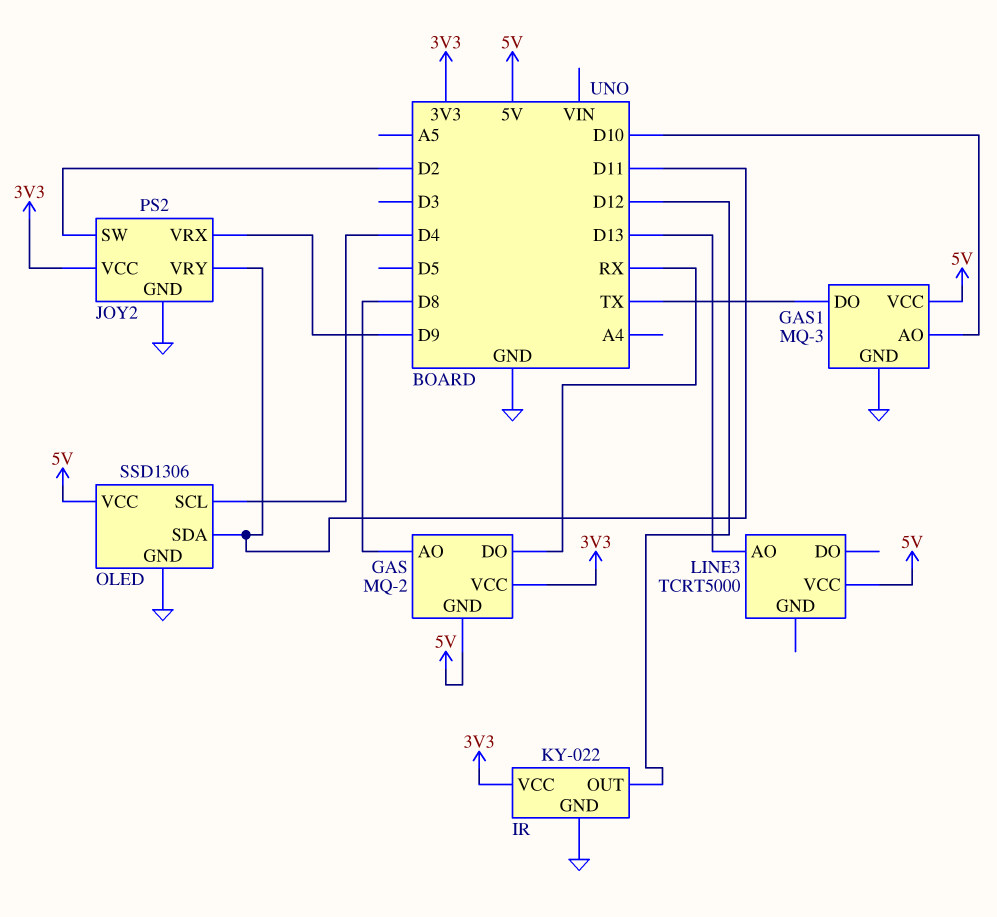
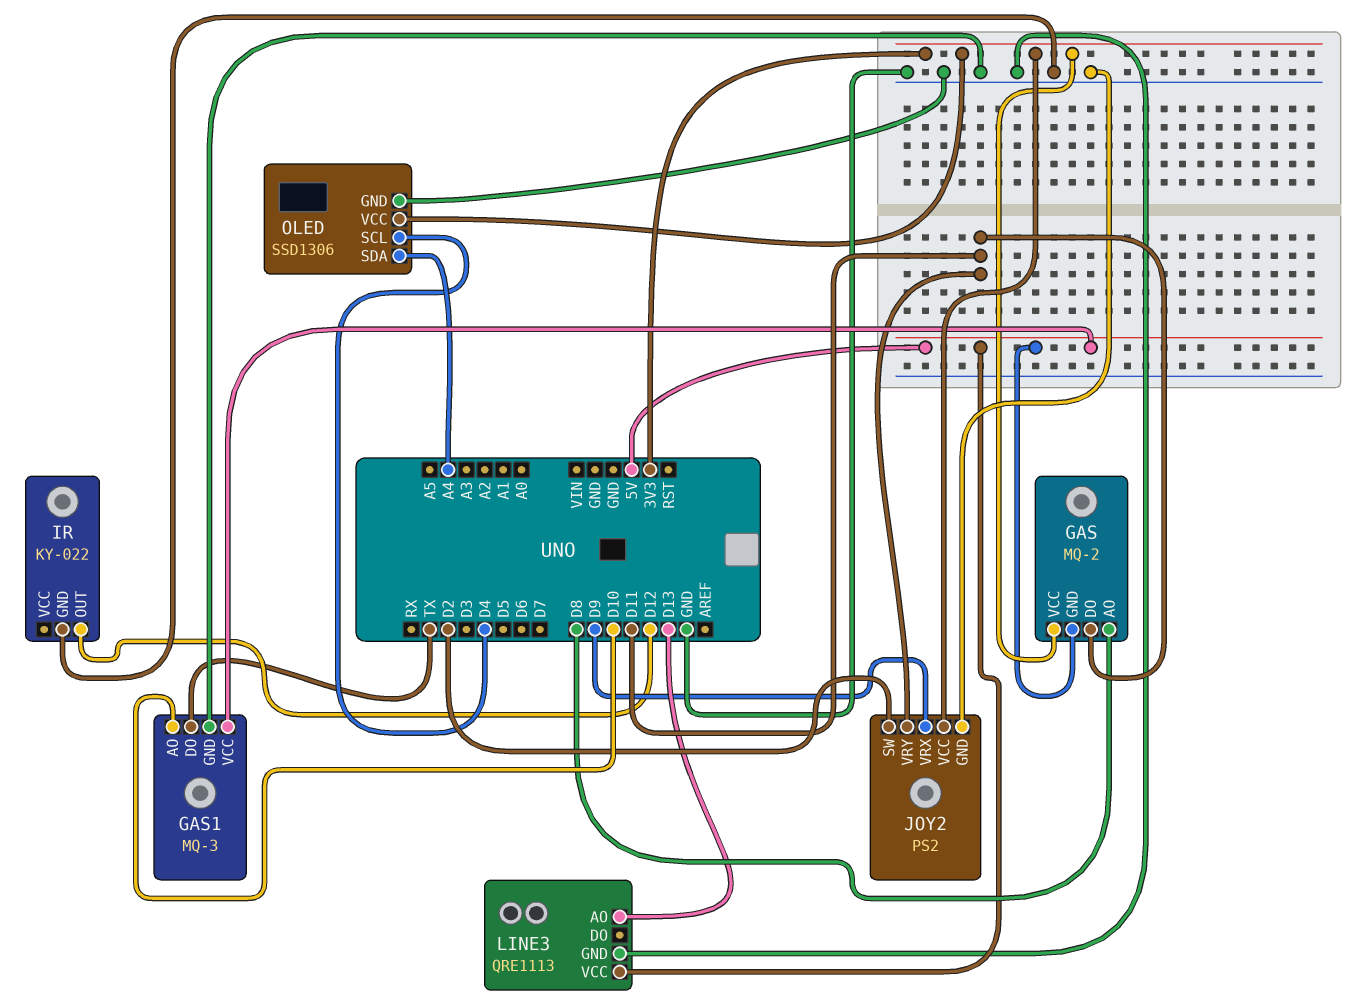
GAS pin DO: RX -> D11
IR pin VCC: 3V3 -> none
LINE3: TCRT5000 -> QRE1113
LINE3 pin GND: none -> GND
OLED pin SDA: D11 -> A4
OLED pin VCC: 5V -> 3V3

